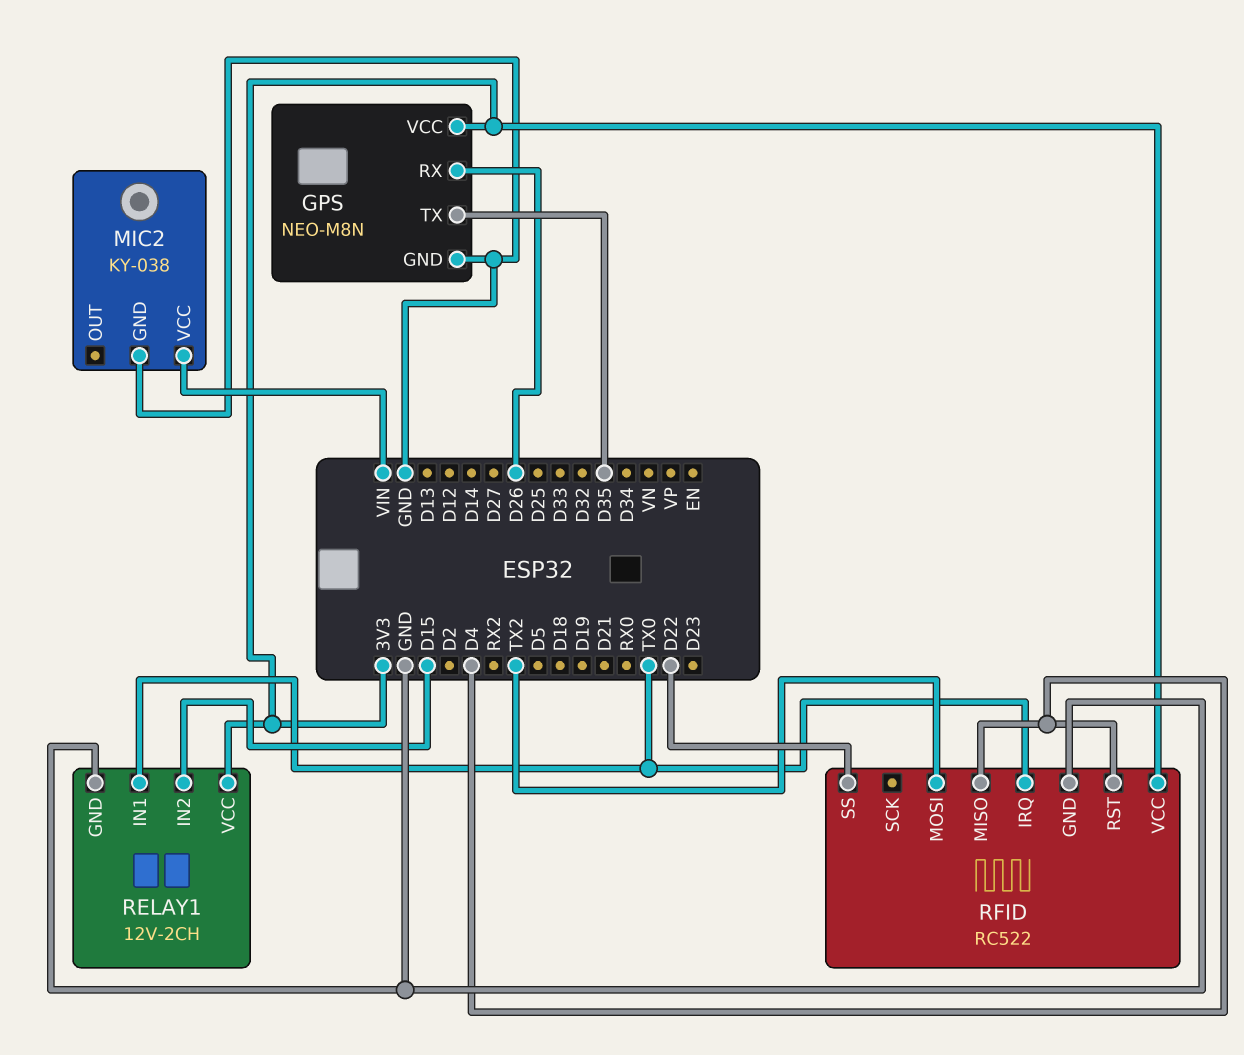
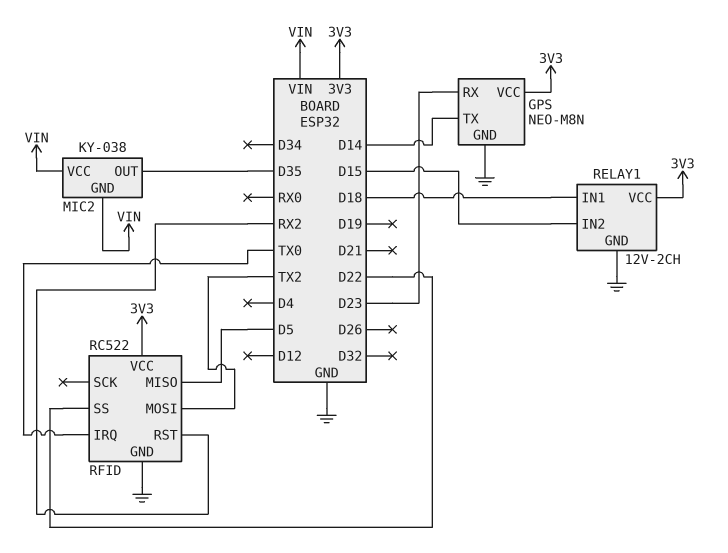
GPS pin RX: D26 -> D23
GPS pin TX: D35 -> D14
MIC2 pin GND: GND -> VIN
MIC2 pin OUT: none -> D35
RELAY1 pin IN1: TX0 -> D18
RFID pin MISO: D4 -> D5
RFID pin RST: D4 -> RX2

